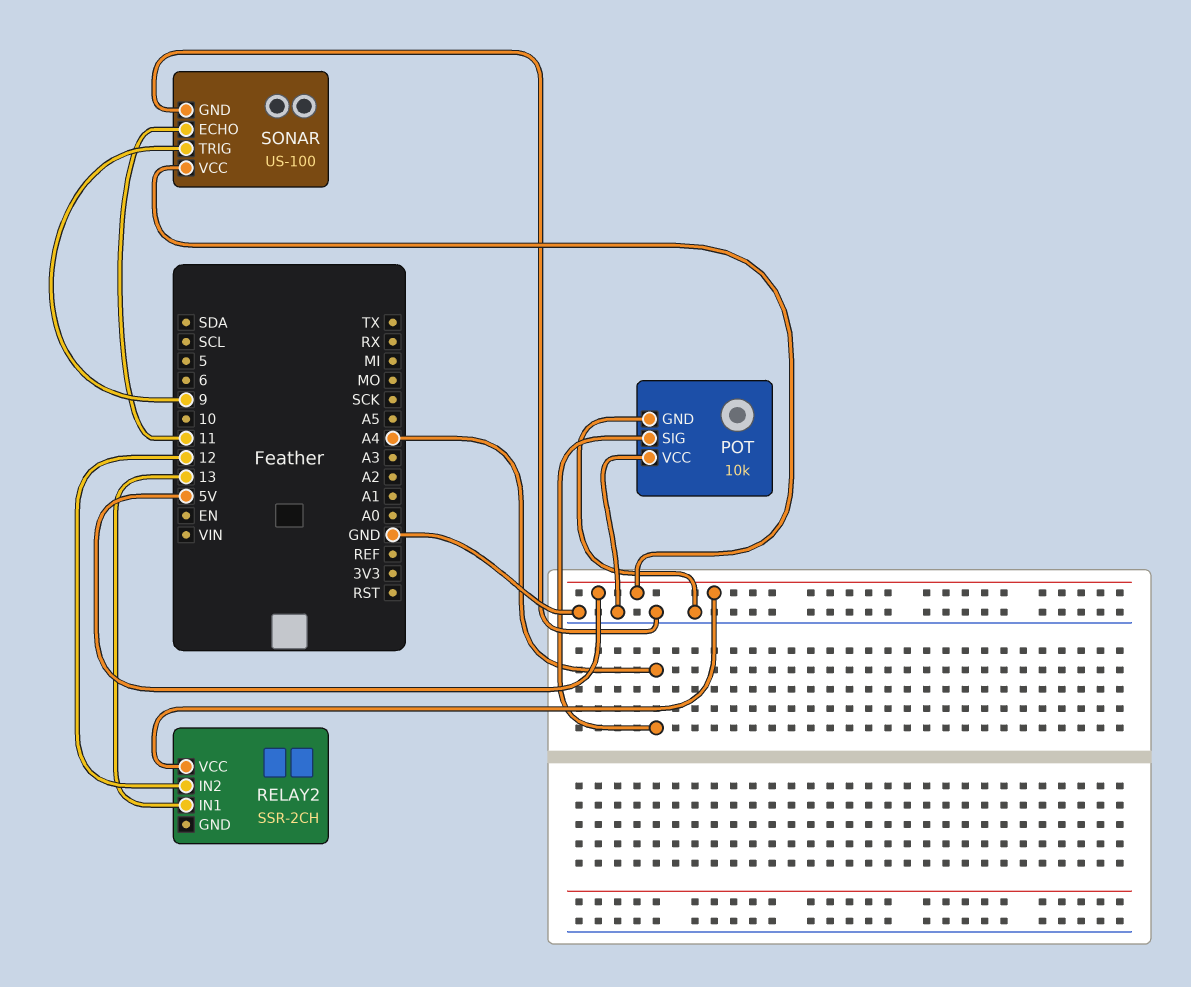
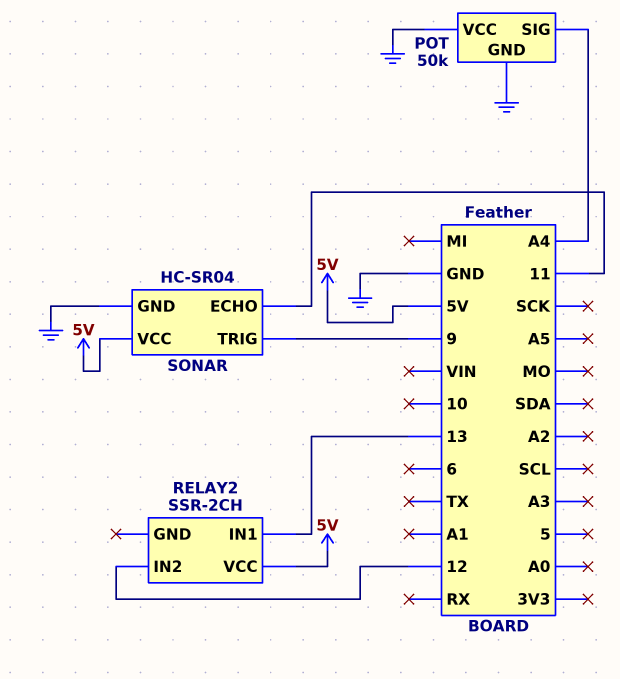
POT: 10k -> 50k
SONAR: US-100 -> HC-SR04

